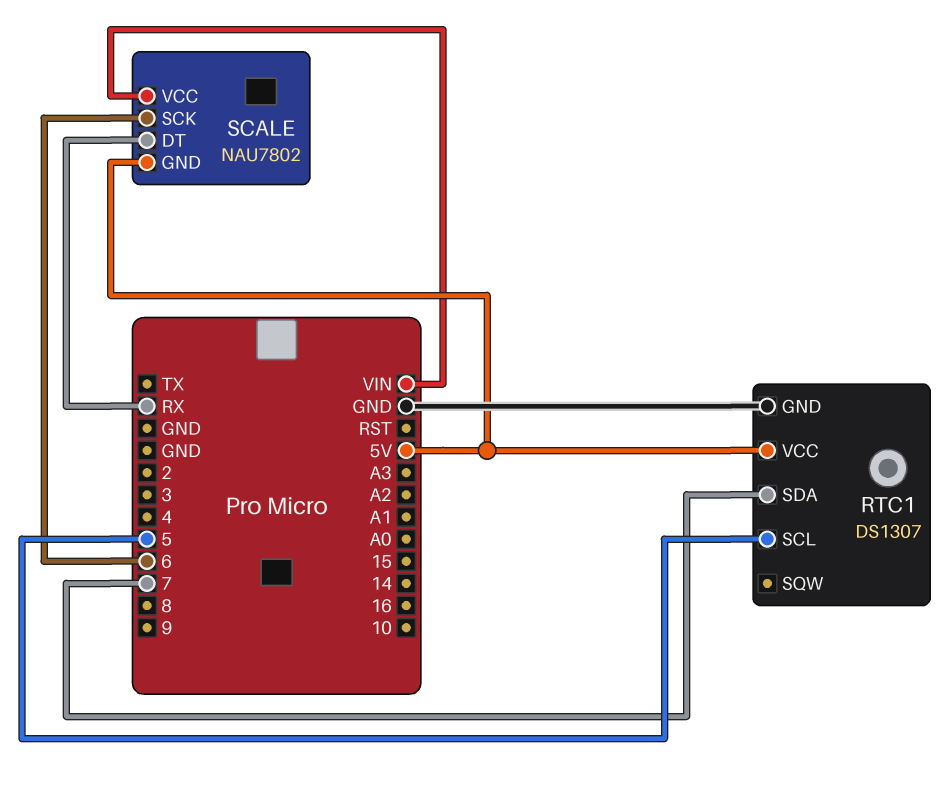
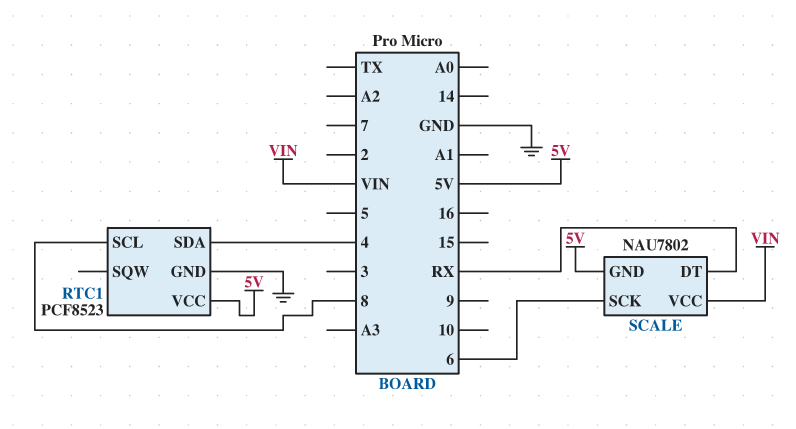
RTC1: DS1307 -> PCF8523
RTC1 pin SCL: 5 -> 8
RTC1 pin SDA: 7 -> 4

